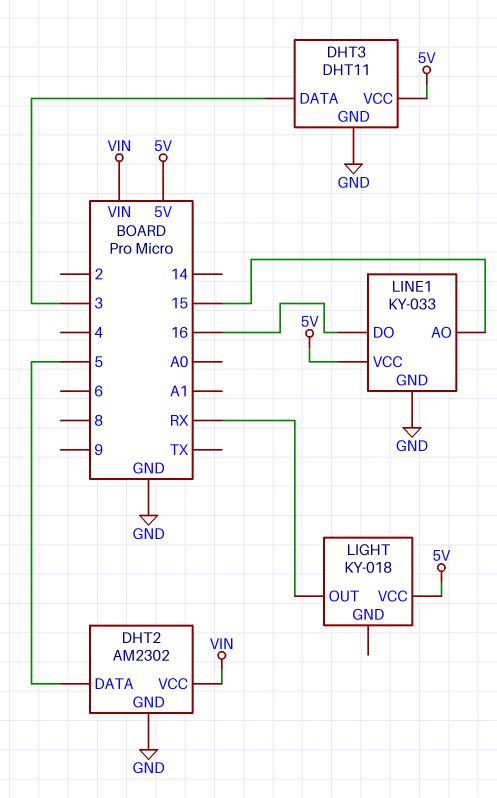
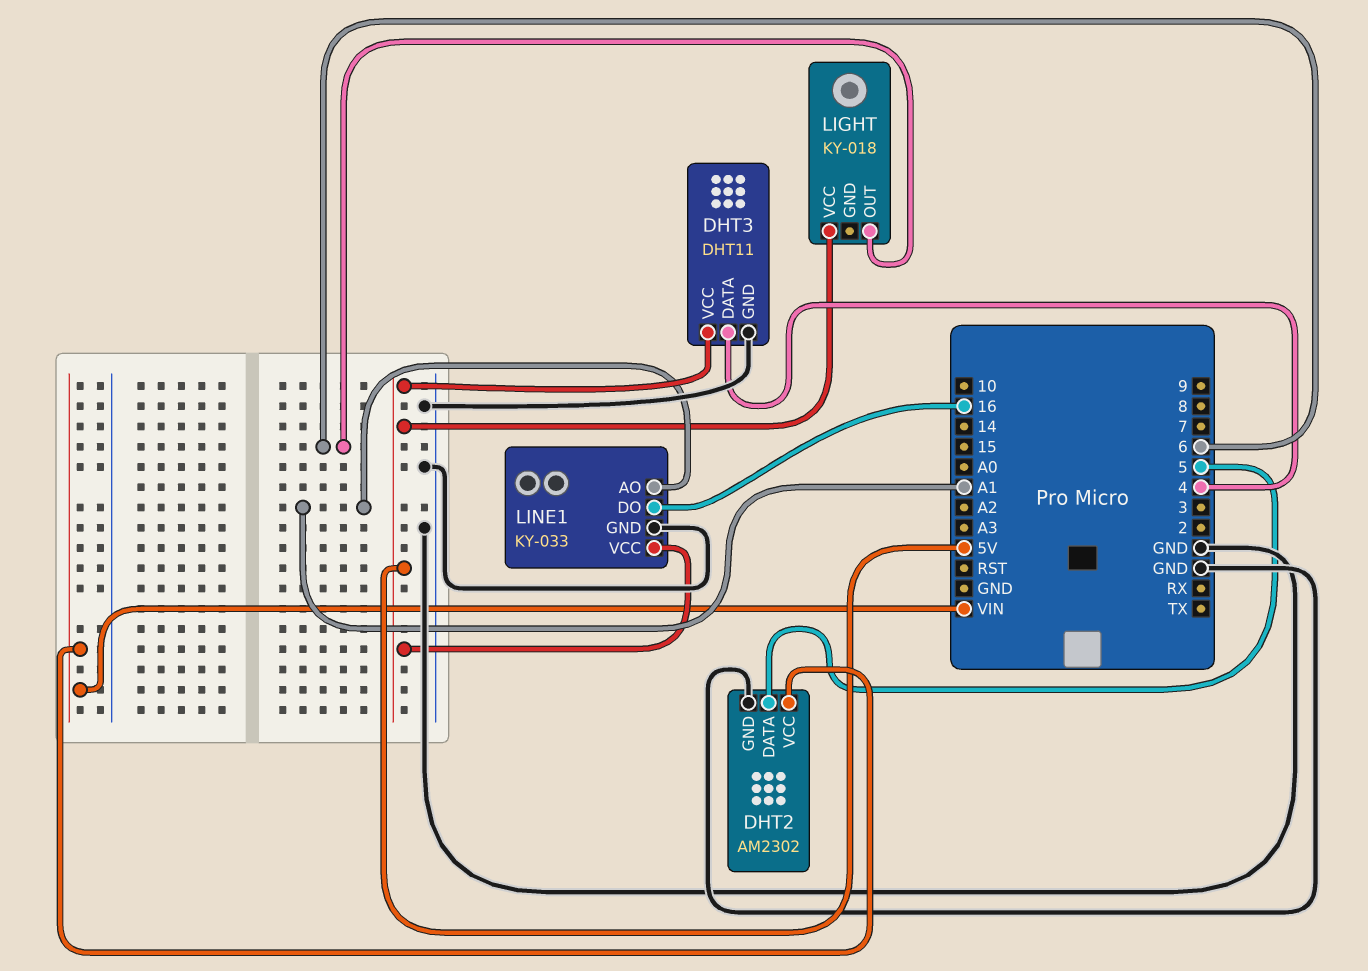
DHT3 pin DATA: 3 -> 4
LIGHT pin OUT: RX -> 6
LINE1 pin AO: 15 -> A1

